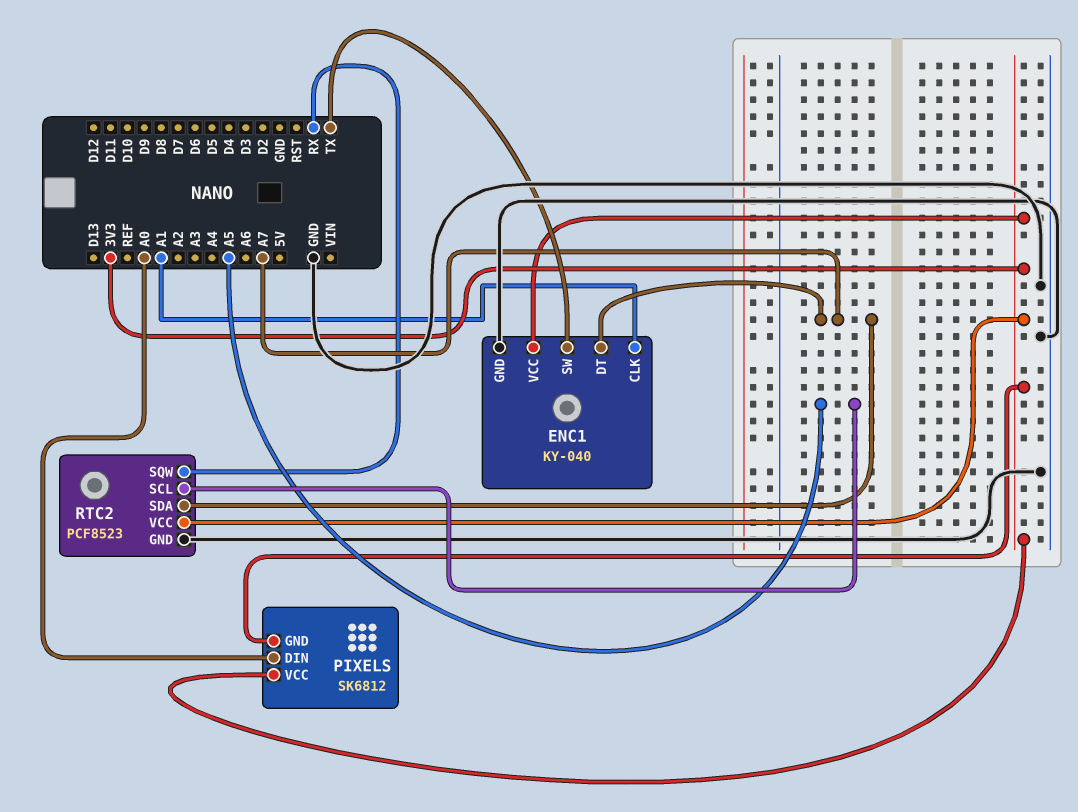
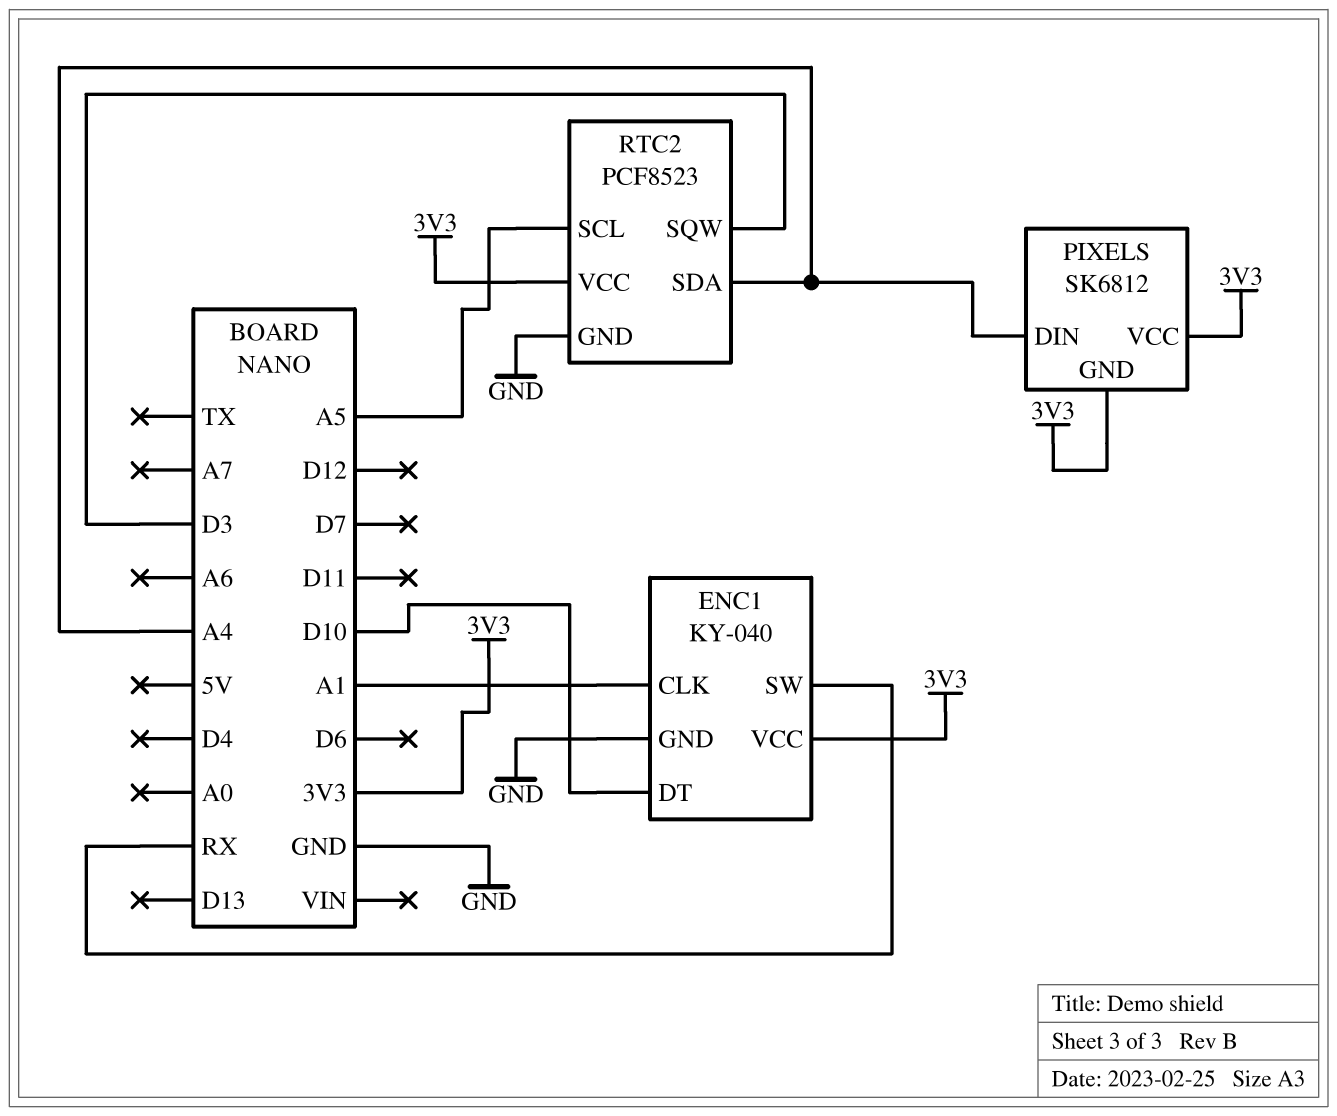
ENC1 pin DT: A7 -> D10
ENC1 pin SW: TX -> RX
PIXELS pin DIN: A0 -> A4
RTC2 pin SDA: A7 -> A4
RTC2 pin SQW: RX -> D3

